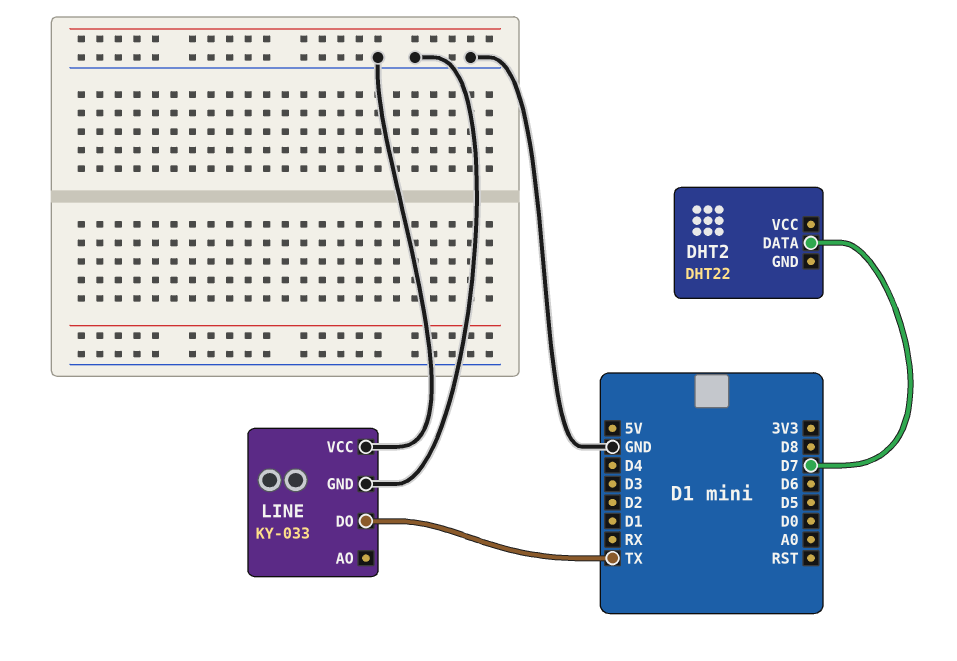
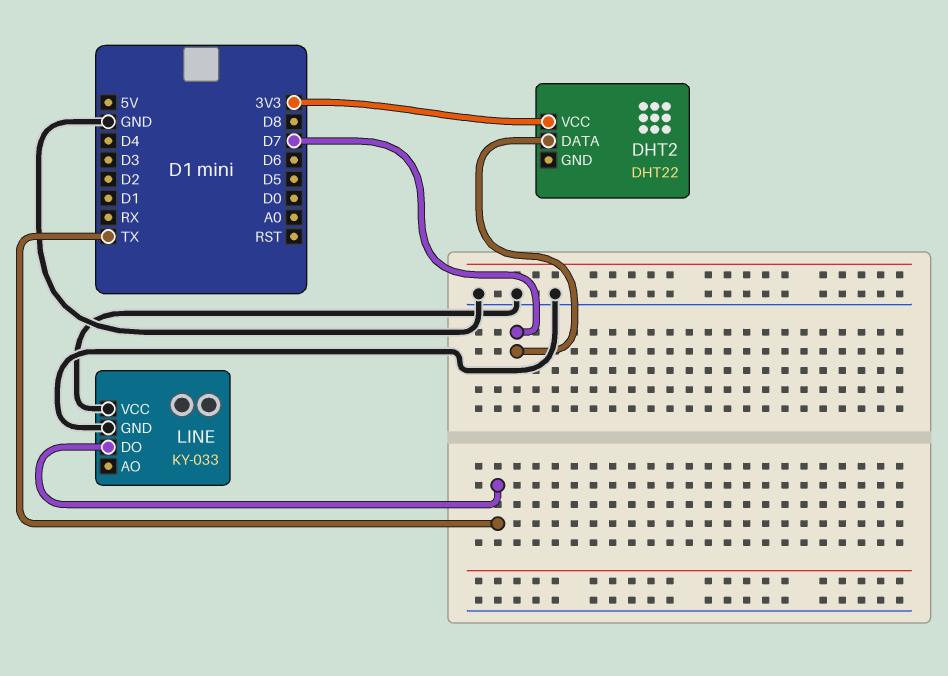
DHT2 pin VCC: none -> 3V3

